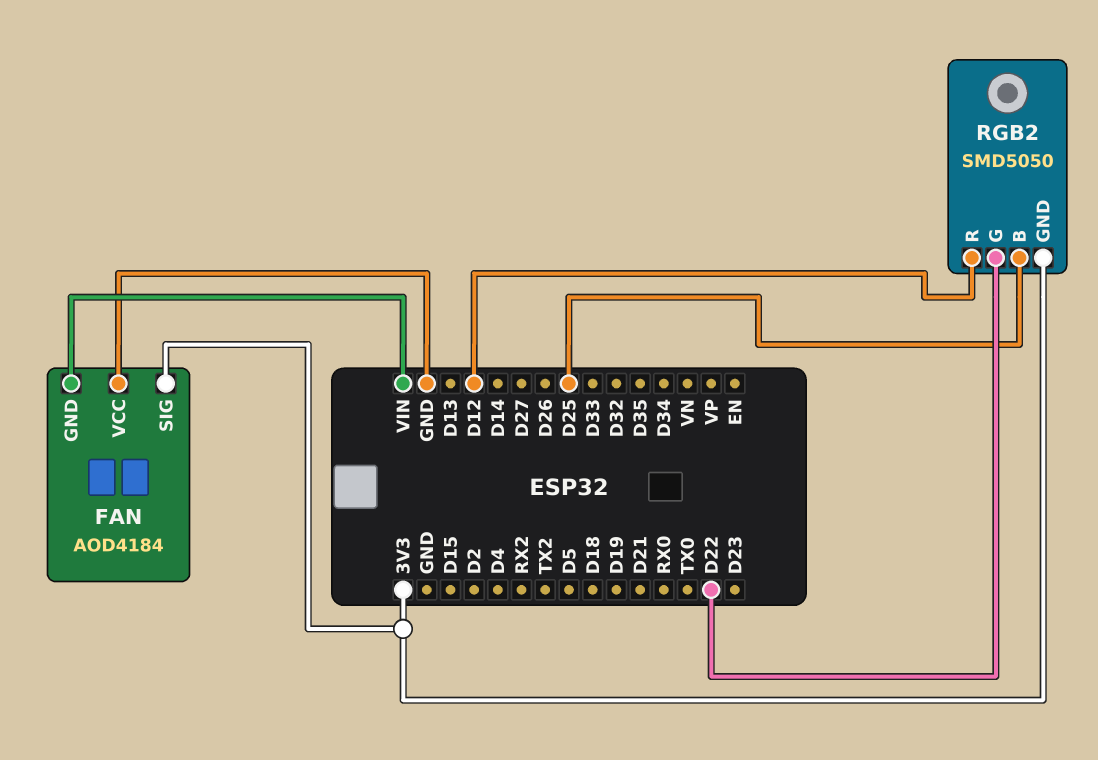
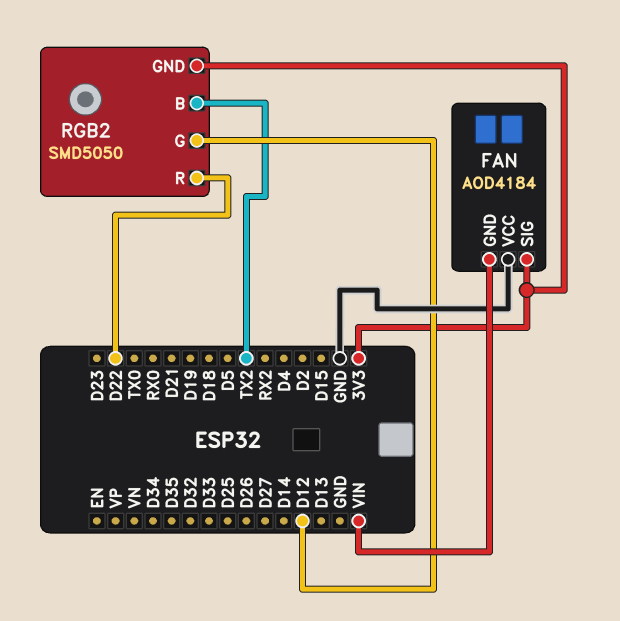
RGB2 pin B: D25 -> TX2
RGB2 pin G: D22 -> D12
RGB2 pin R: D12 -> D22

